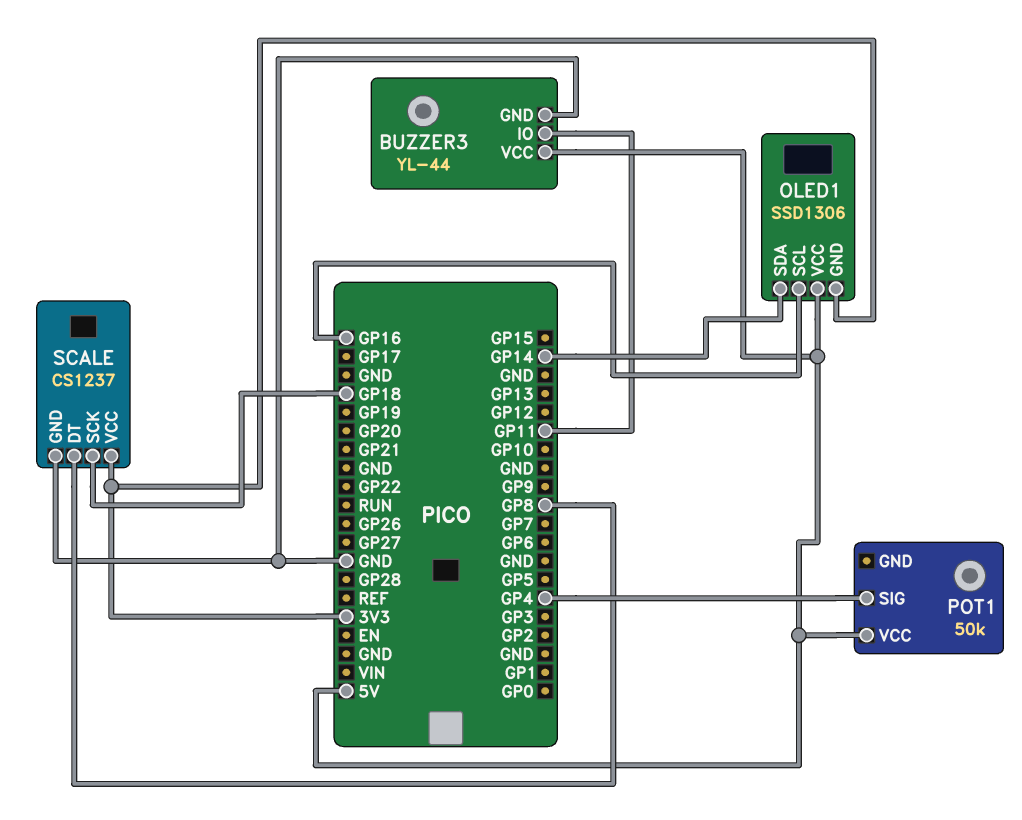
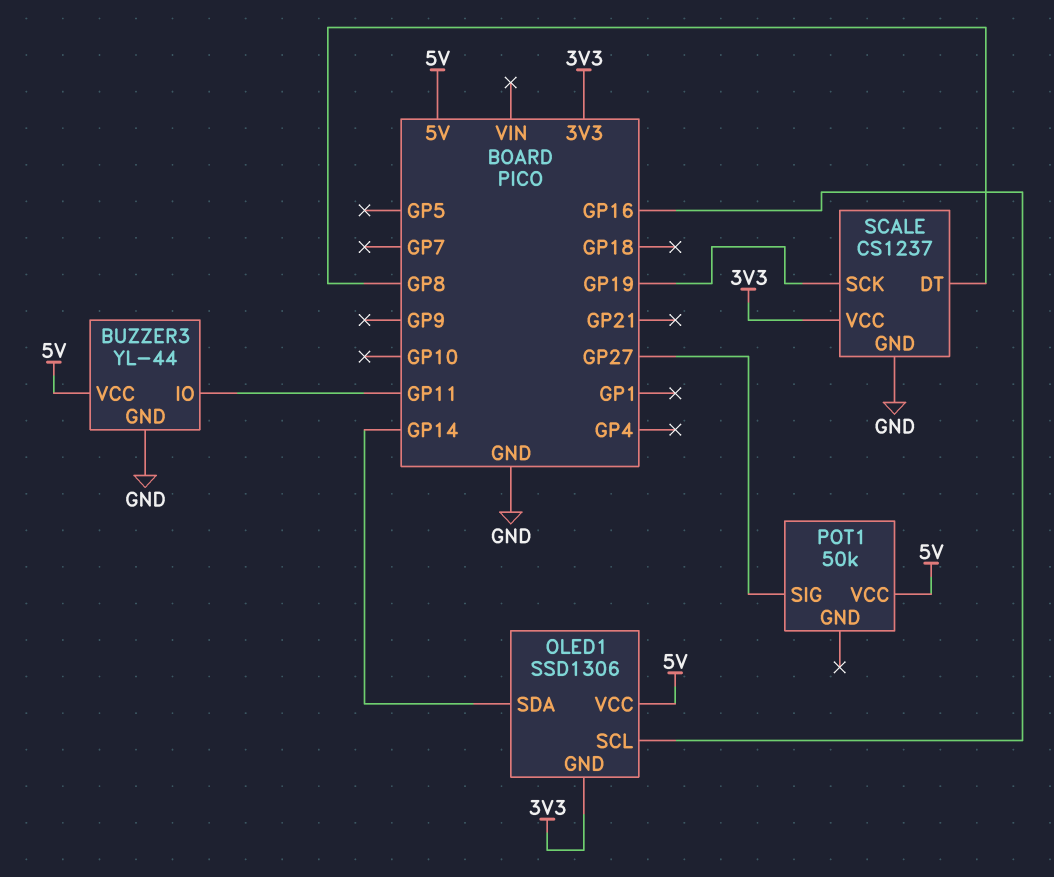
POT1 pin SIG: GP4 -> GP27
SCALE pin SCK: GP18 -> GP19

